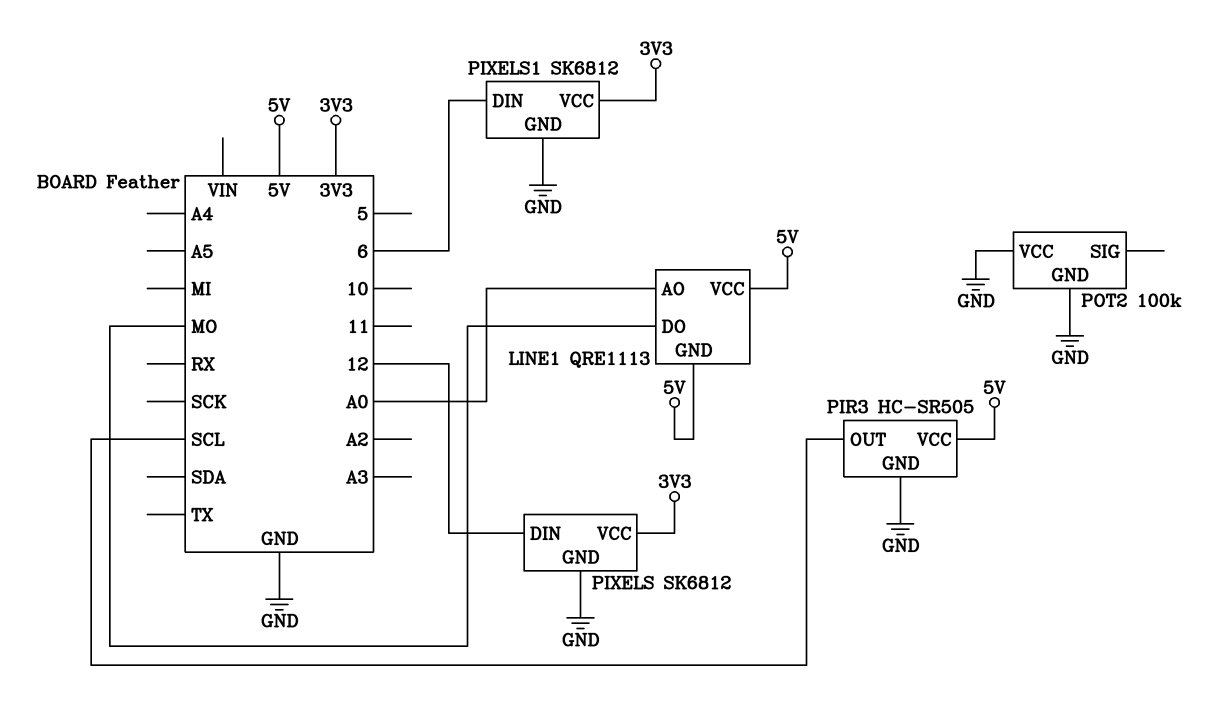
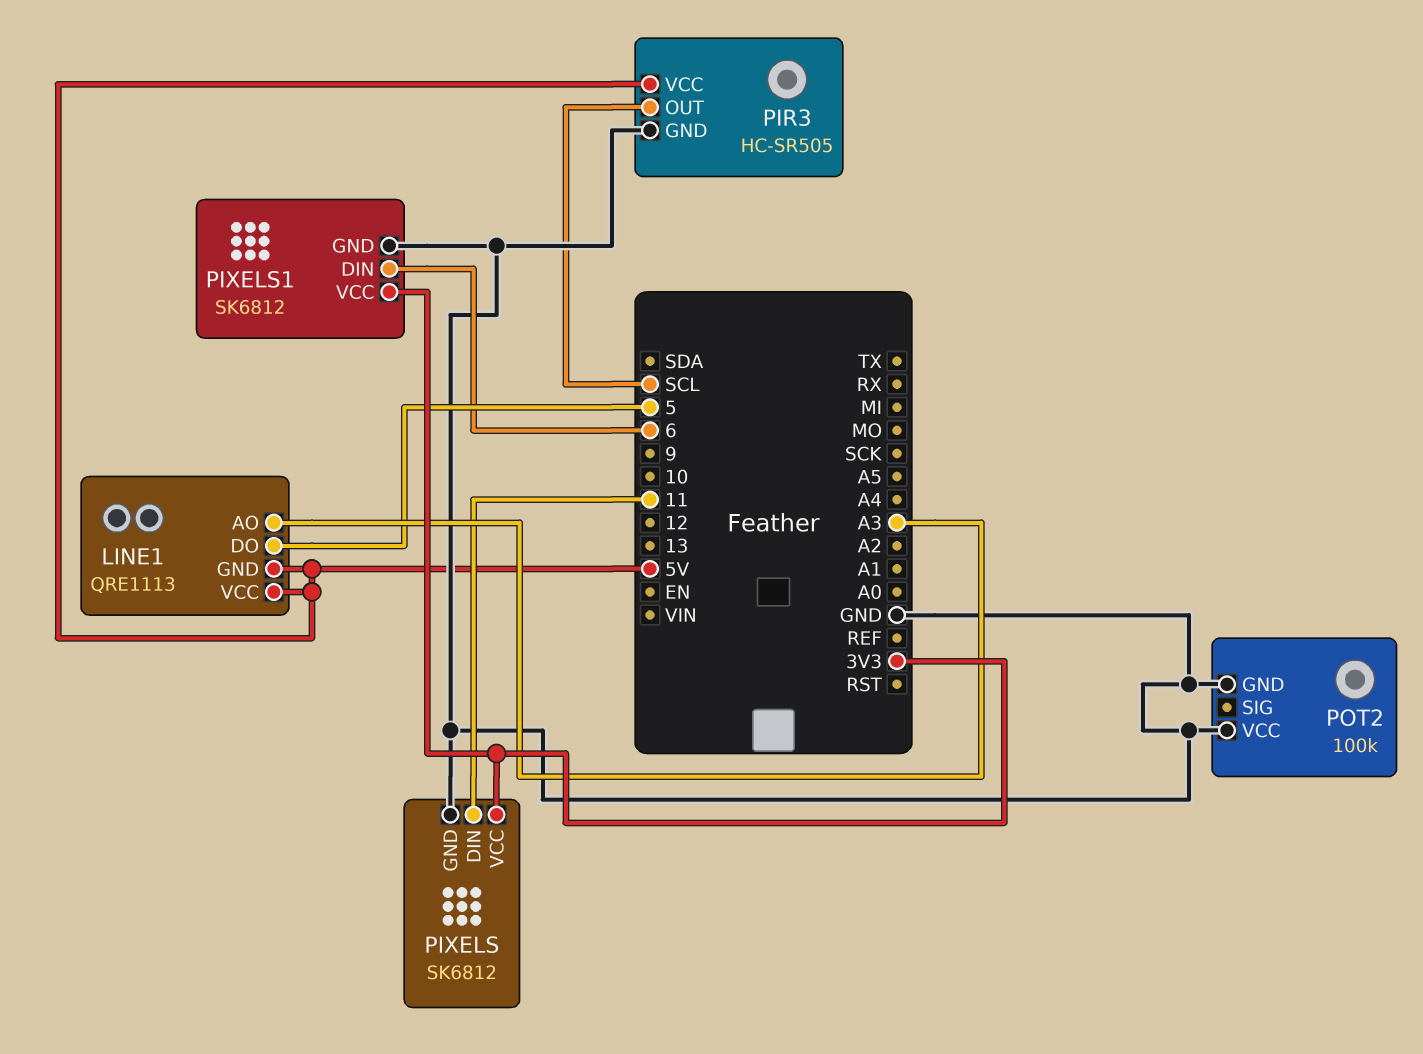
LINE1 pin AO: A0 -> A3
LINE1 pin DO: MO -> 5
PIXELS pin DIN: 12 -> 11

